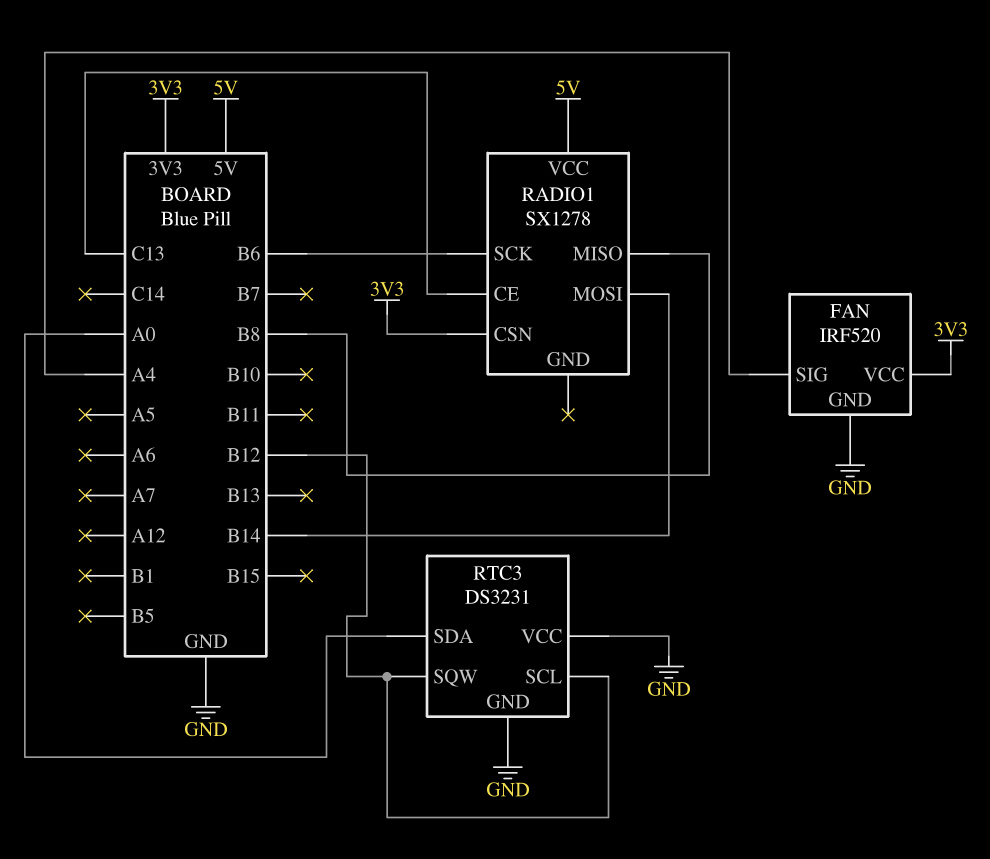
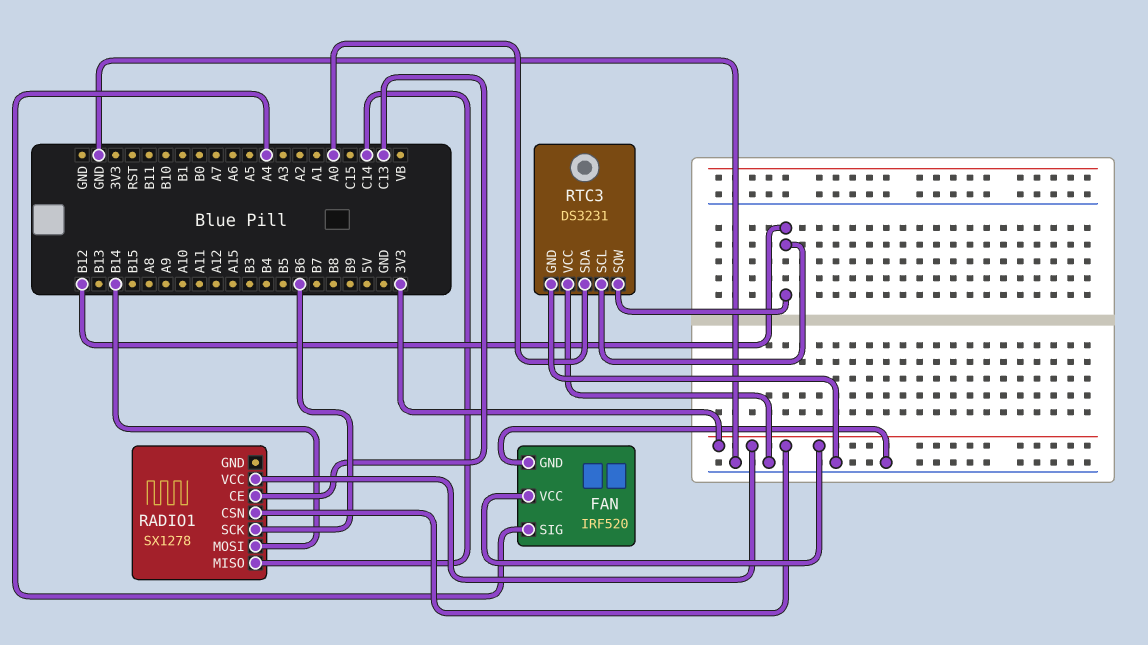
RADIO1 pin MISO: B8 -> C14
RADIO1 pin VCC: 5V -> 3V3

